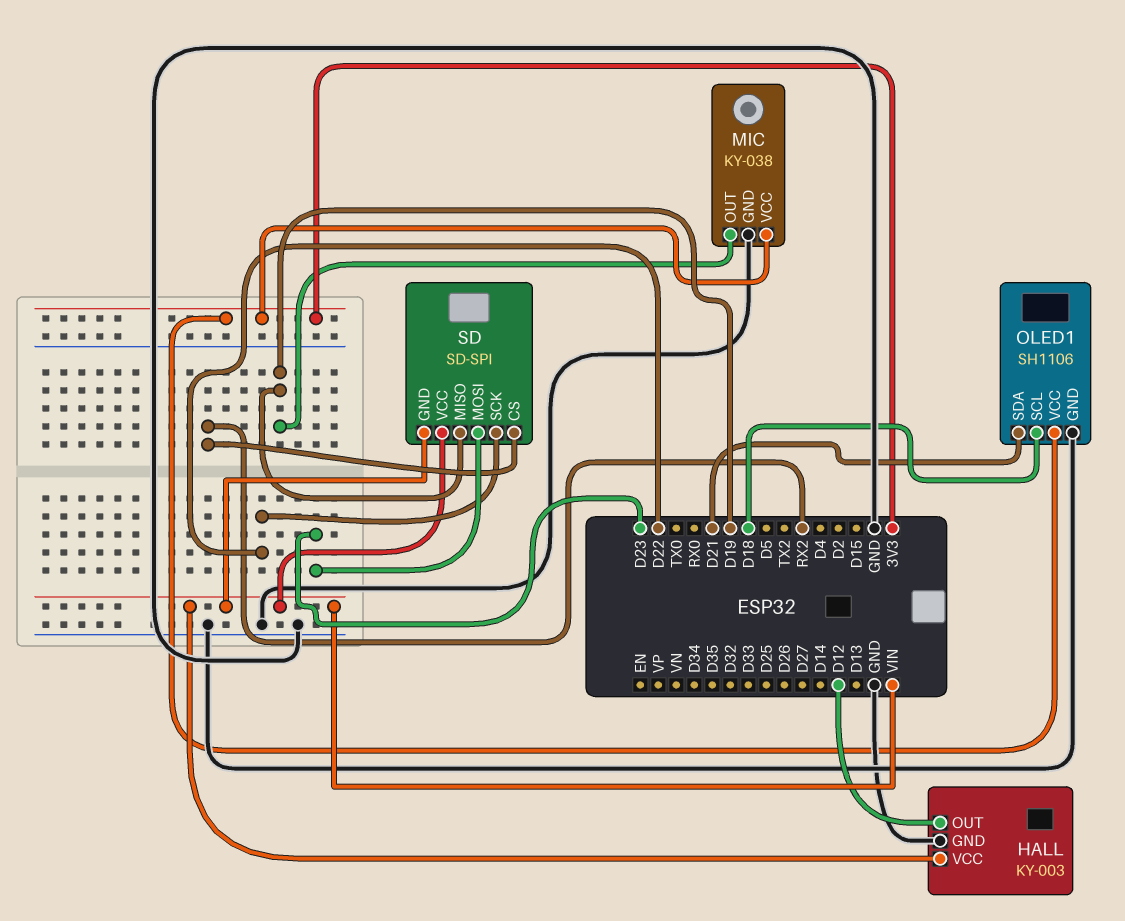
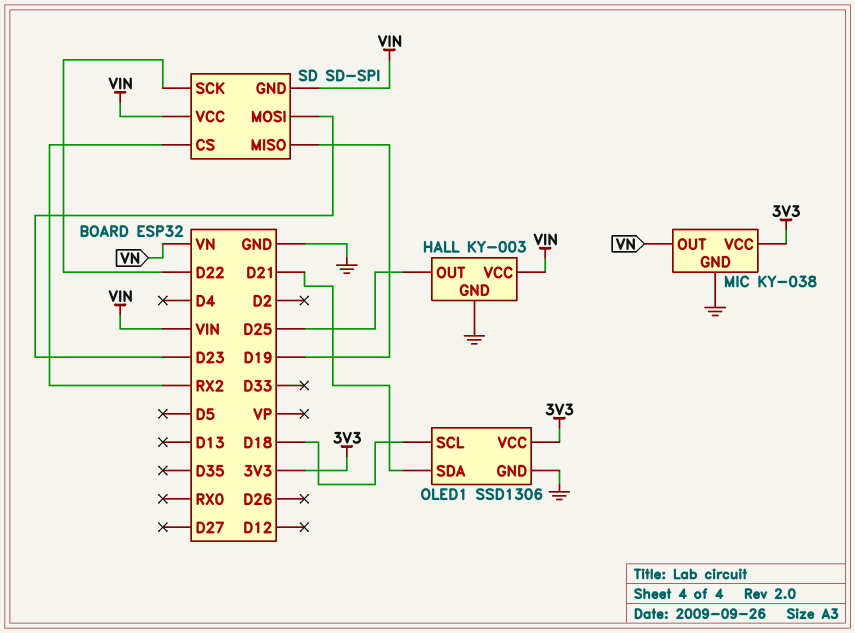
HALL pin OUT: D12 -> D25
MIC pin OUT: D19 -> VN
OLED1: SH1106 -> SSD1306

